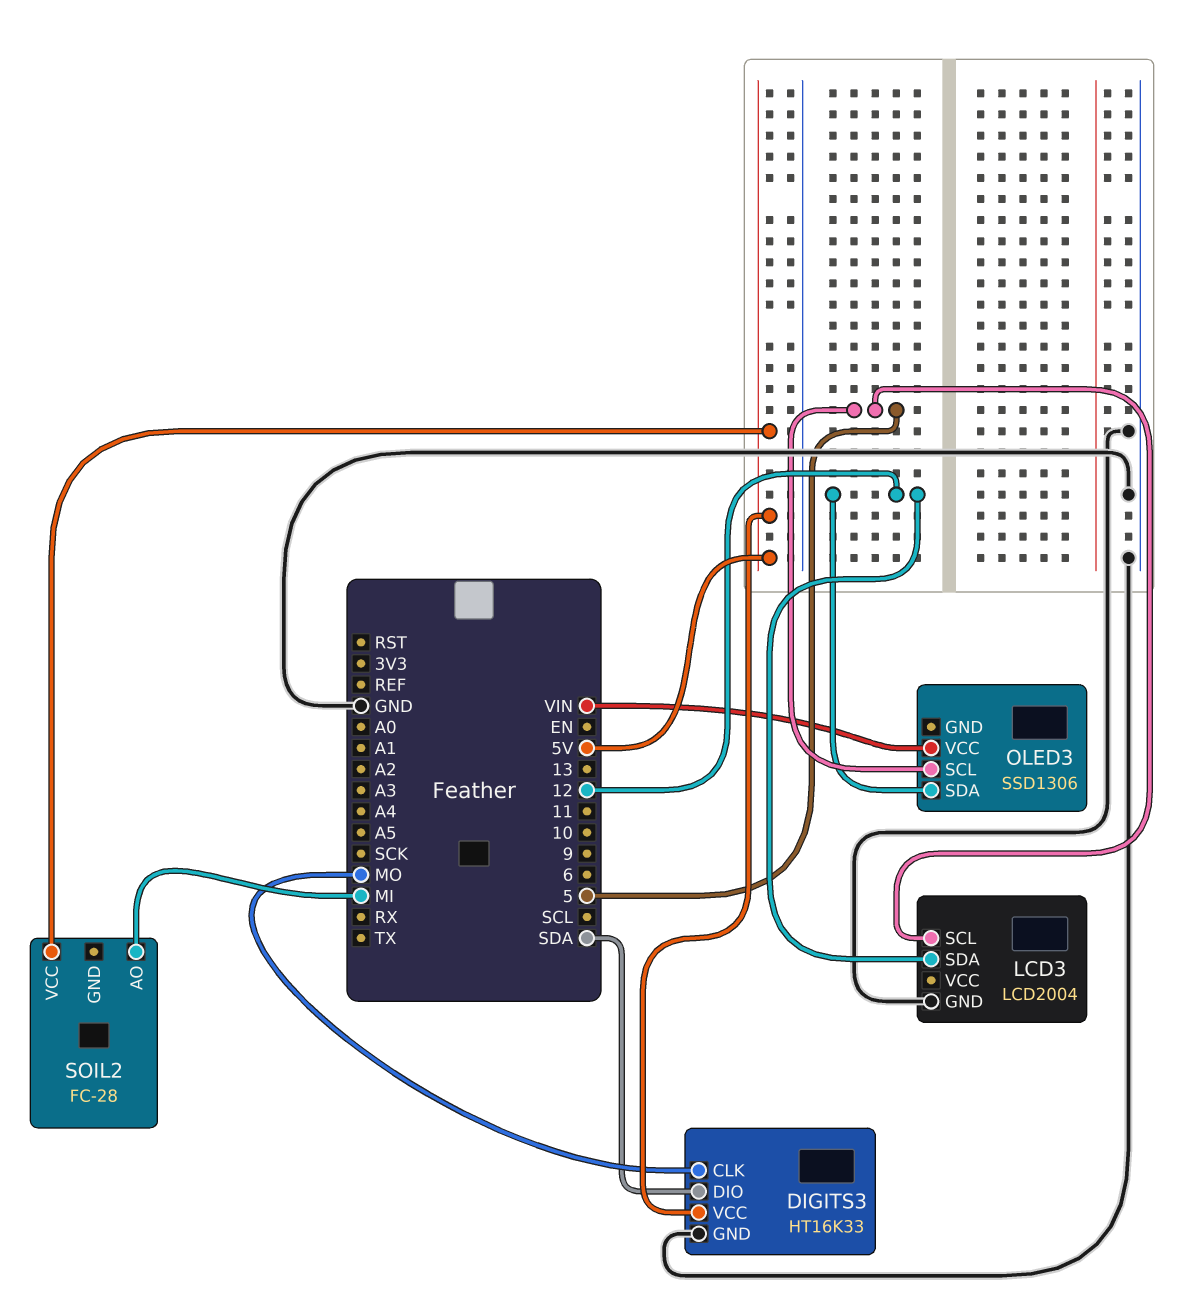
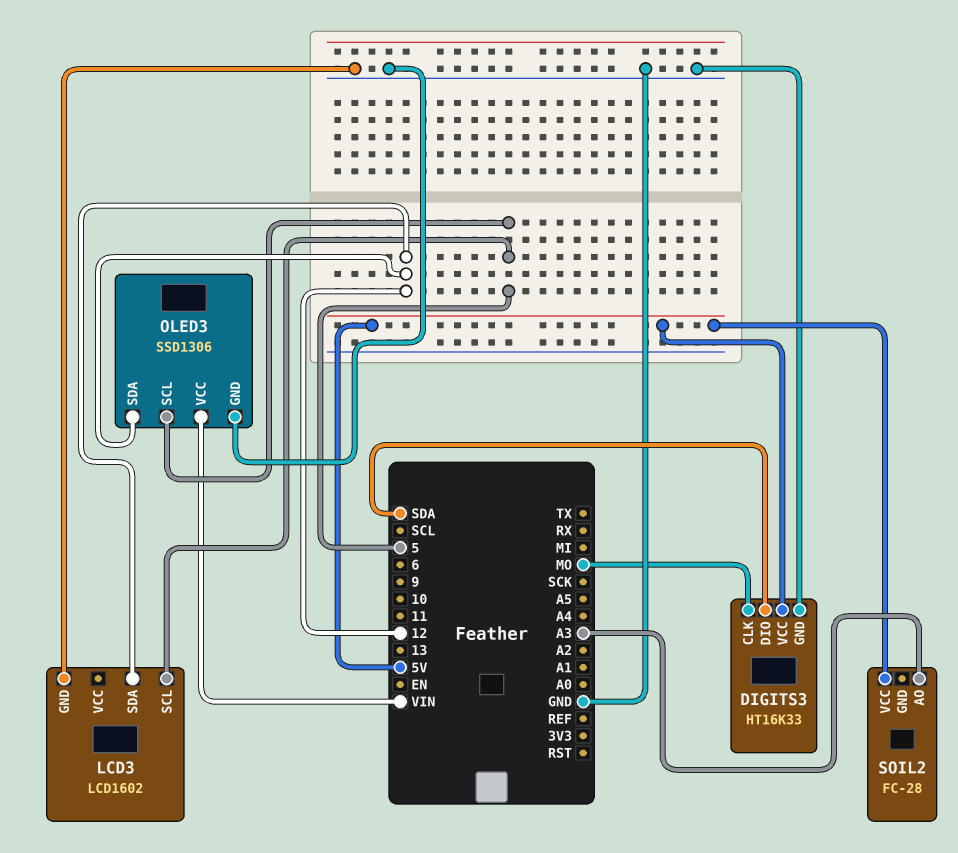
LCD3: LCD2004 -> LCD1602
OLED3 pin GND: none -> GND
SOIL2 pin AO: MI -> A3

